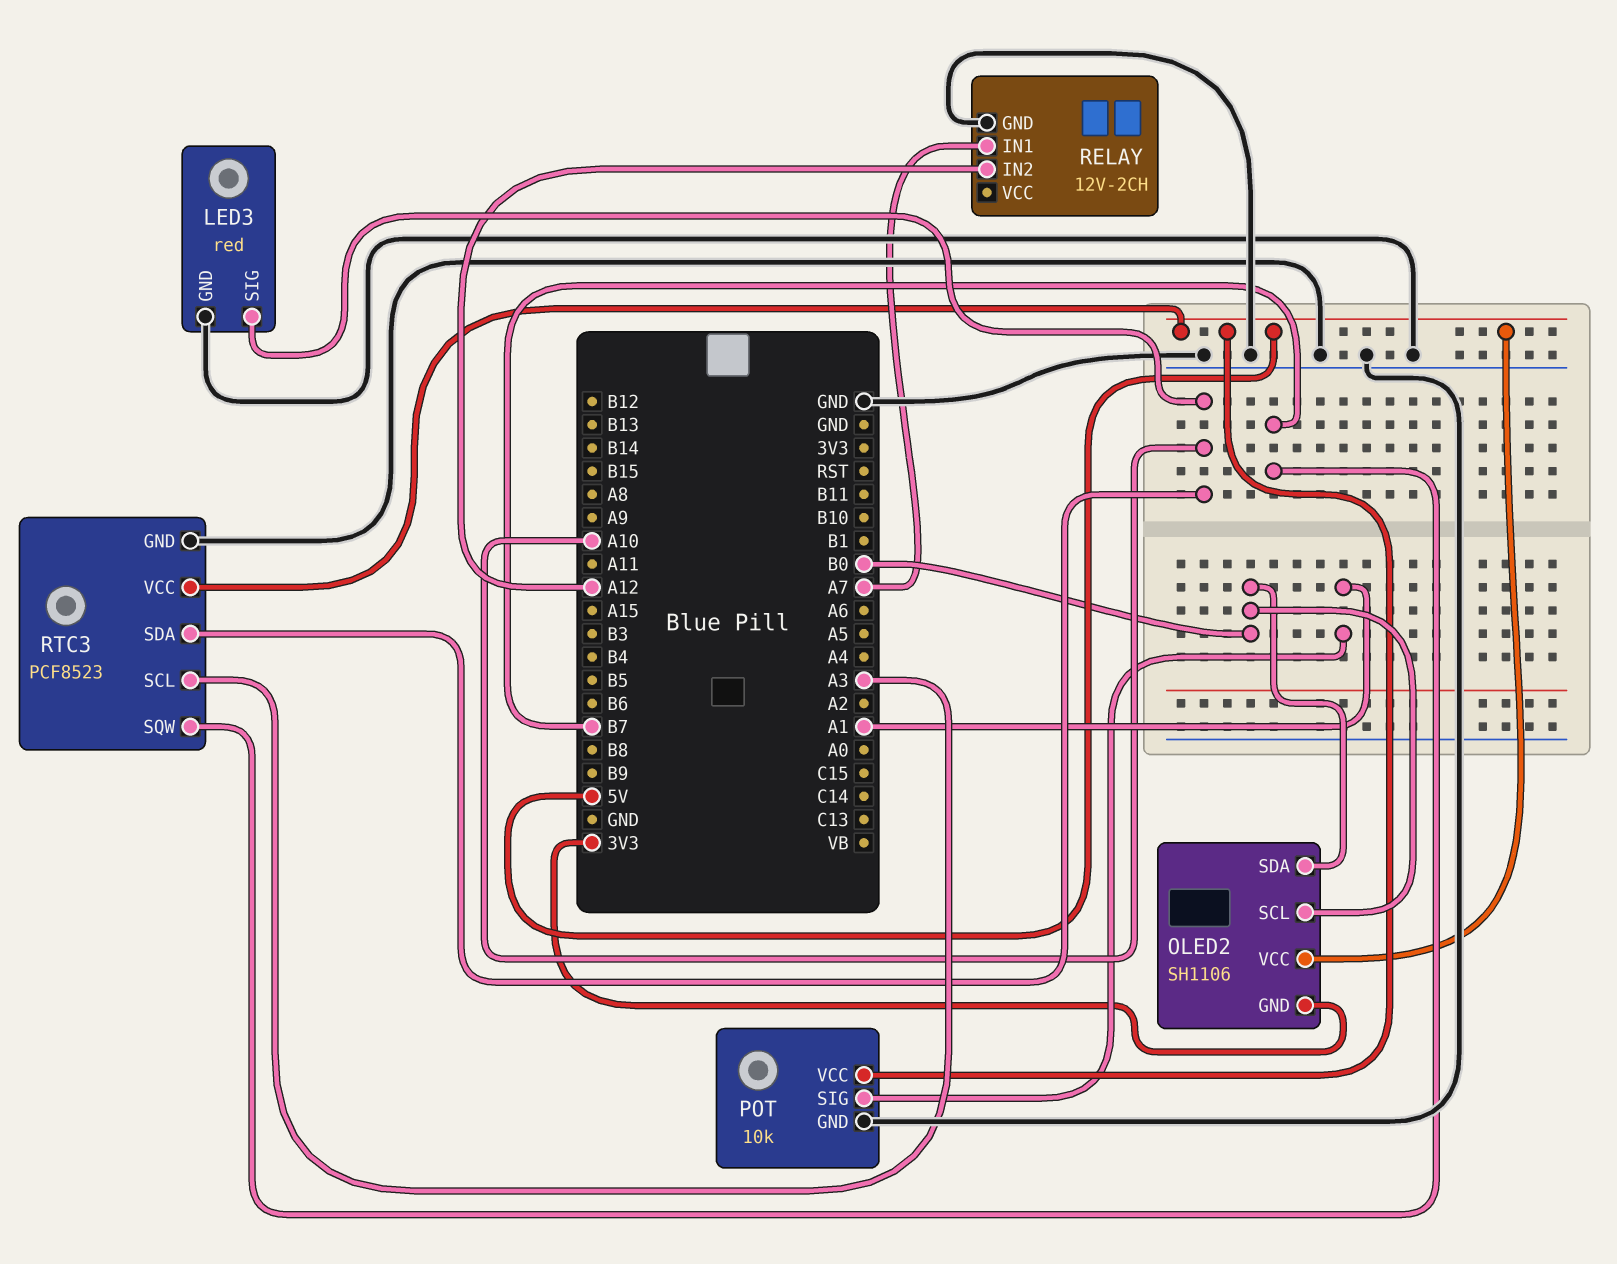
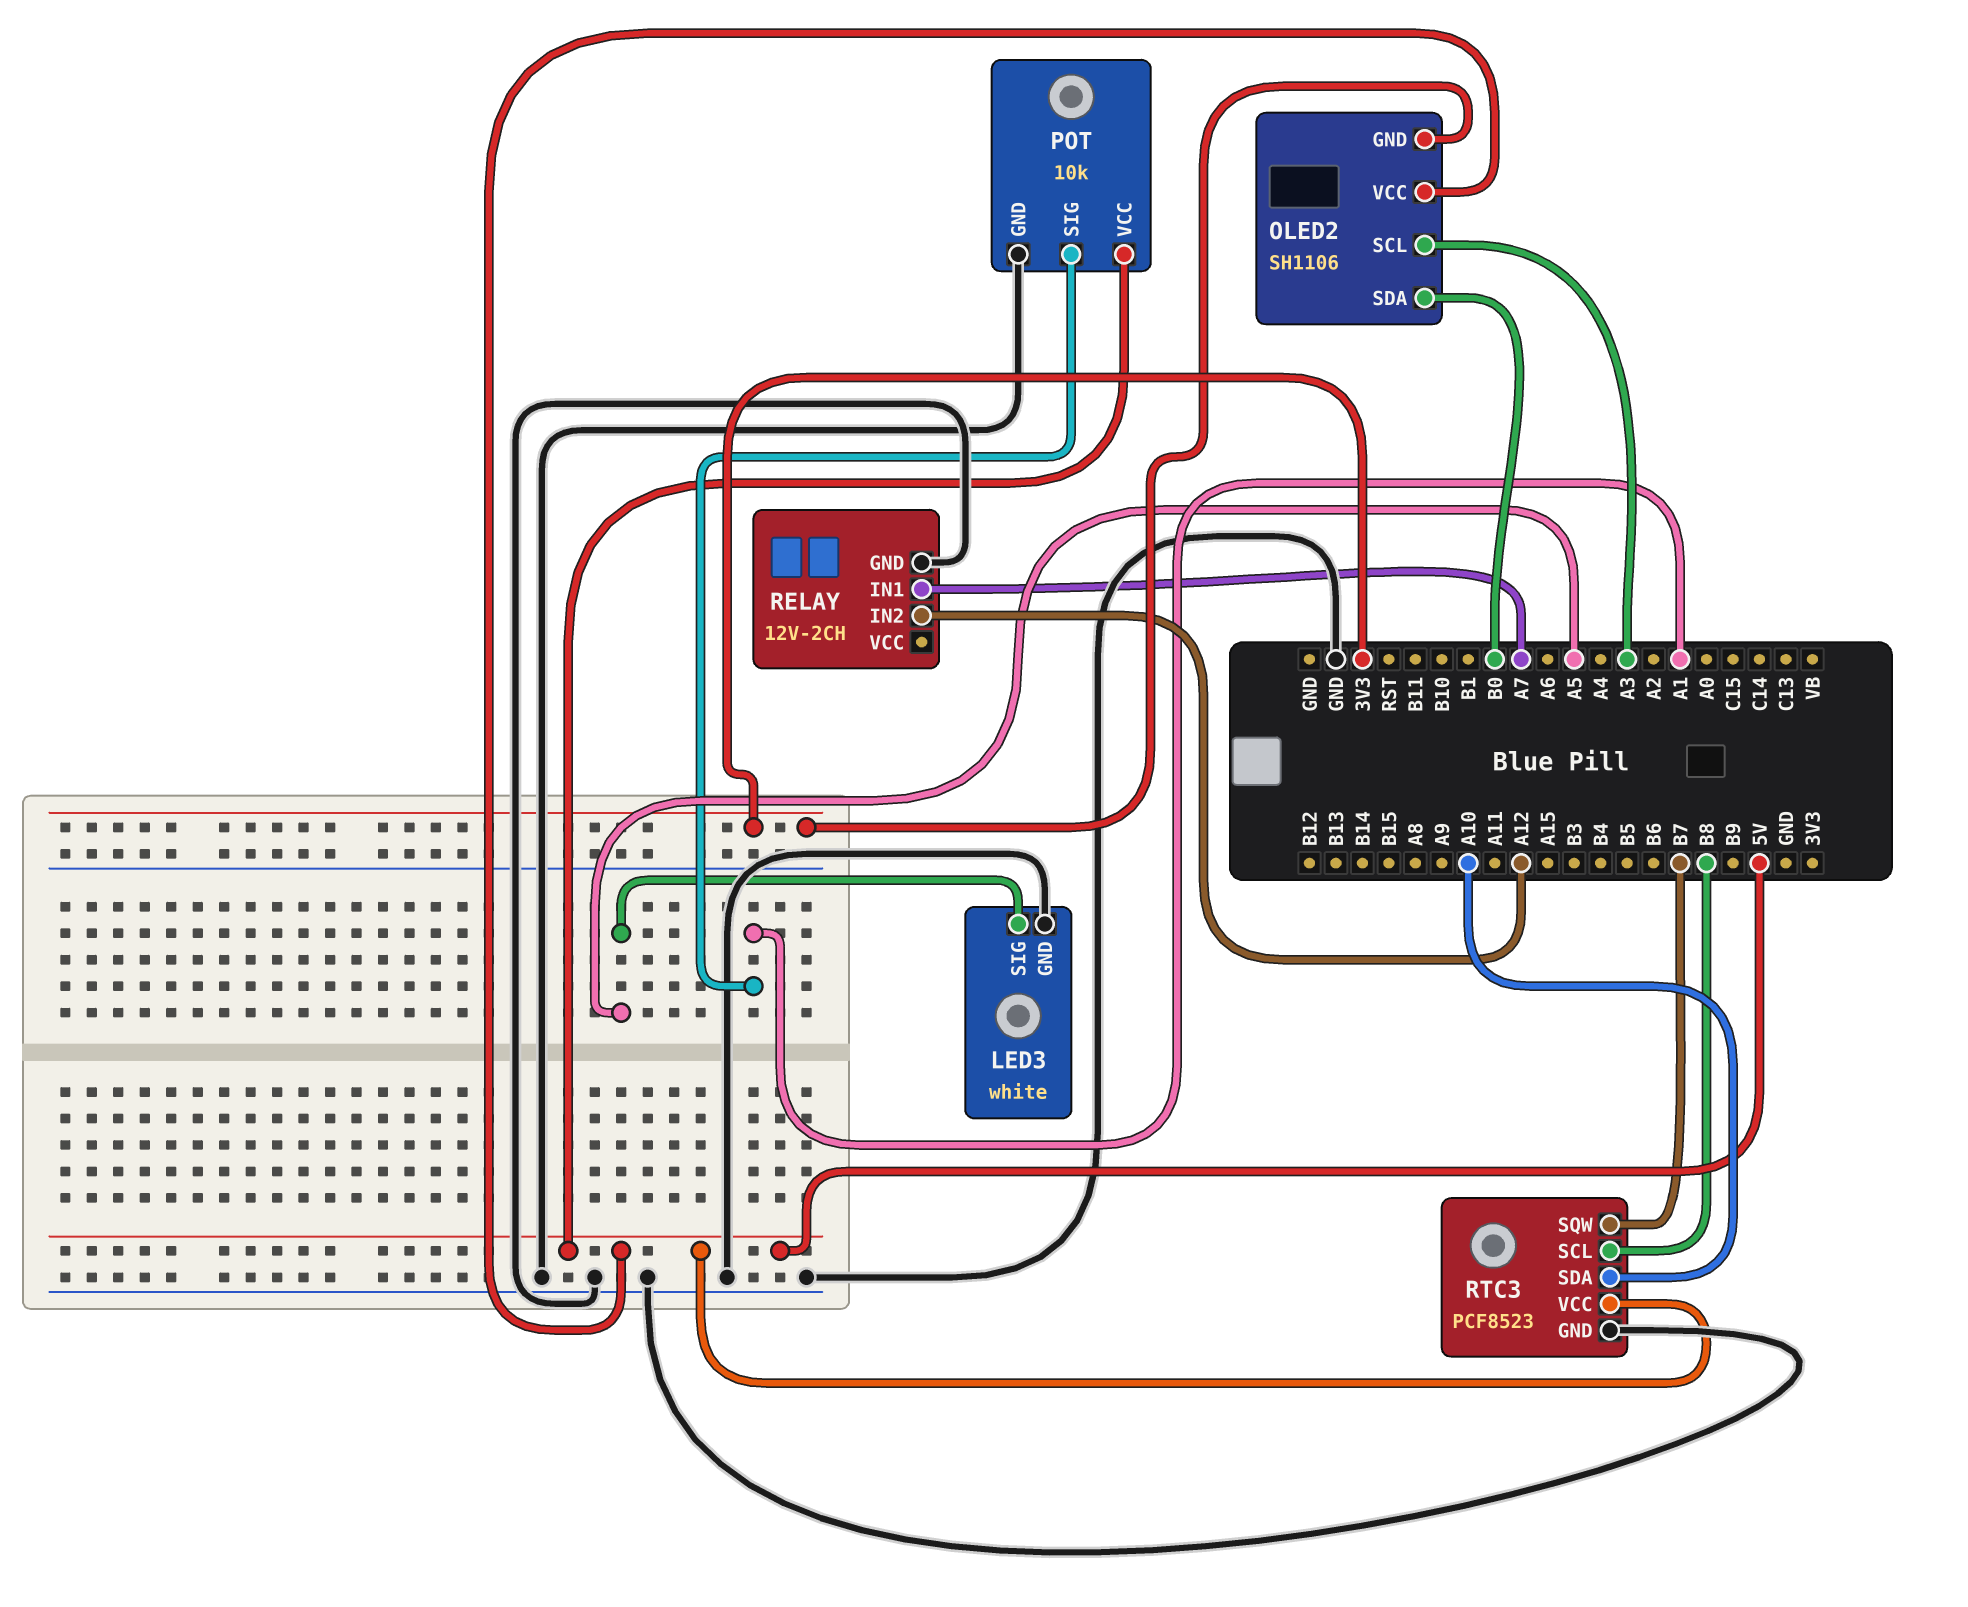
LED3: red -> white
LED3 pin SIG: A10 -> A5
OLED2 pin SCL: B0 -> A3
RTC3 pin SCL: A3 -> B8

